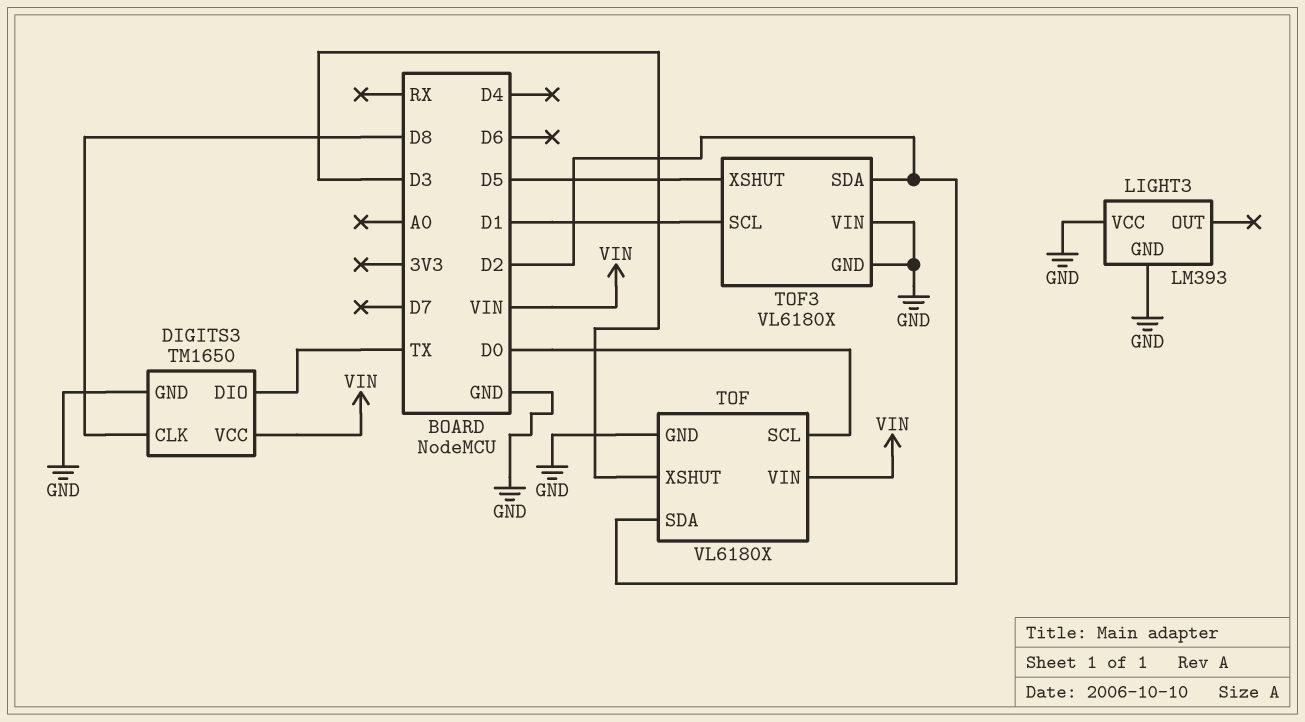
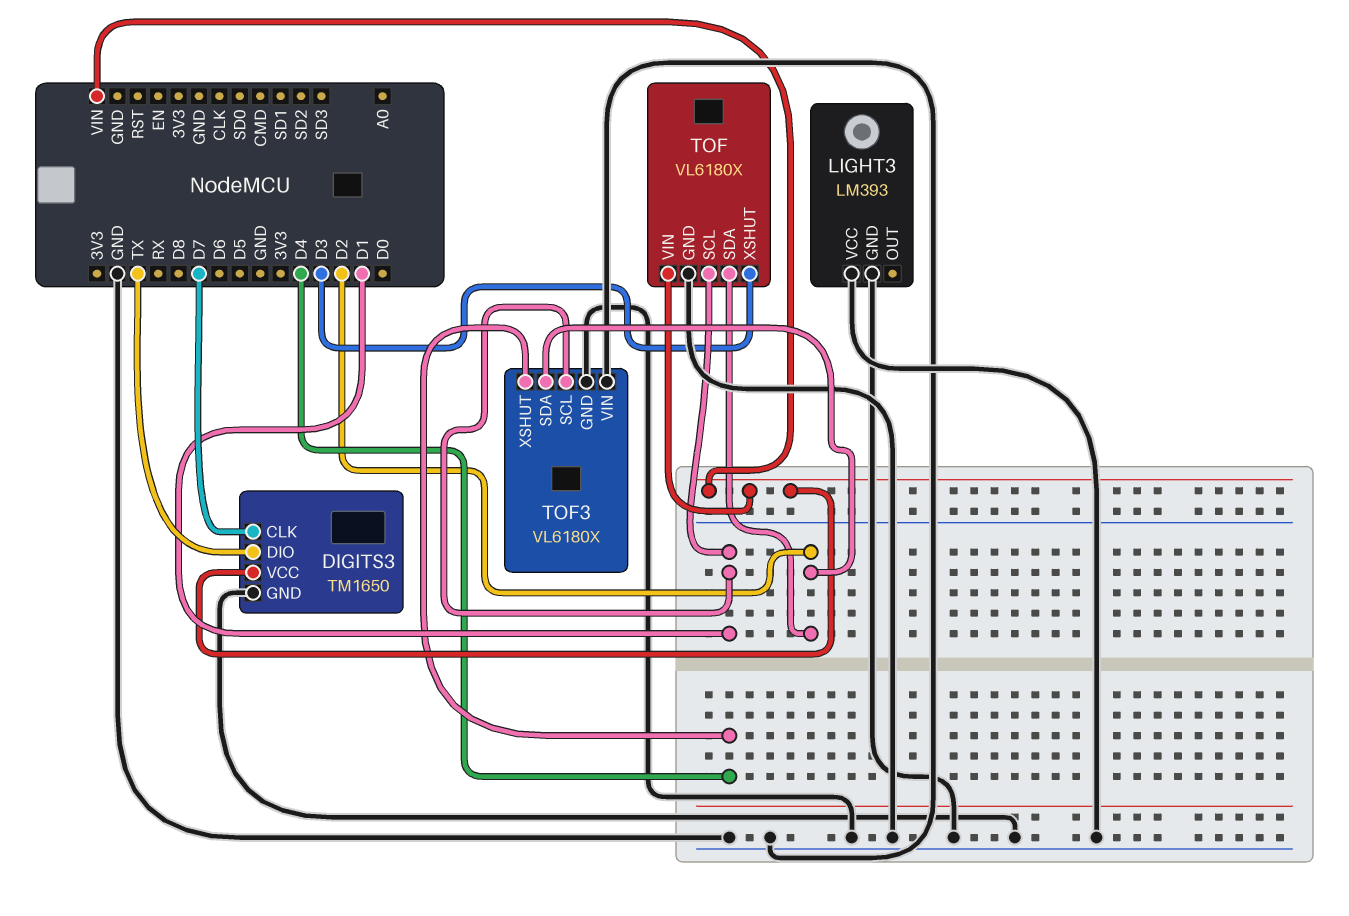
DIGITS3 pin CLK: D8 -> D7
TOF pin SCL: D0 -> D1
TOF3 pin XSHUT: D5 -> D4

